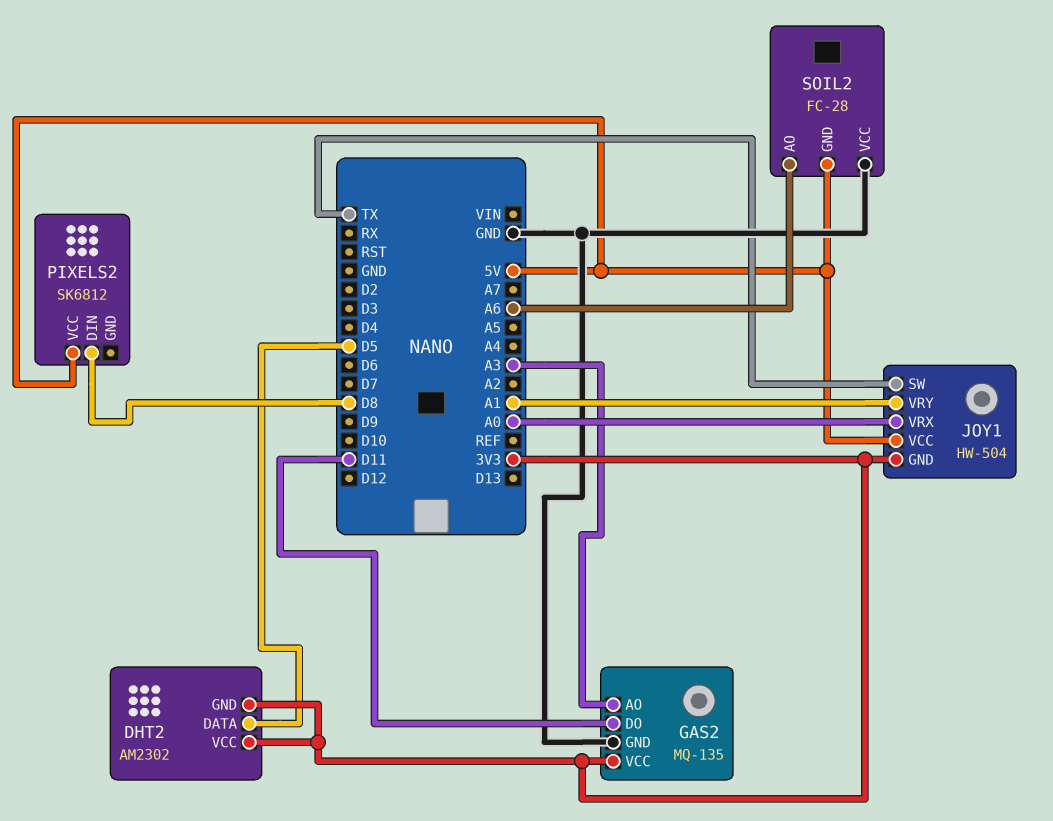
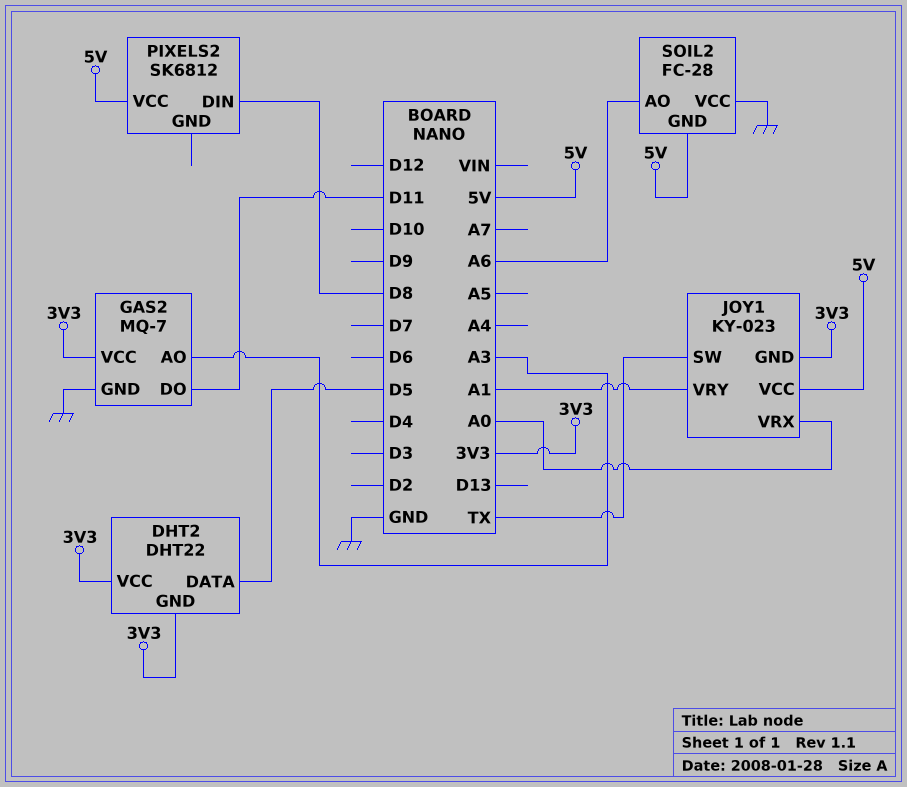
DHT2: AM2302 -> DHT22
GAS2: MQ-135 -> MQ-7
JOY1: HW-504 -> KY-023

